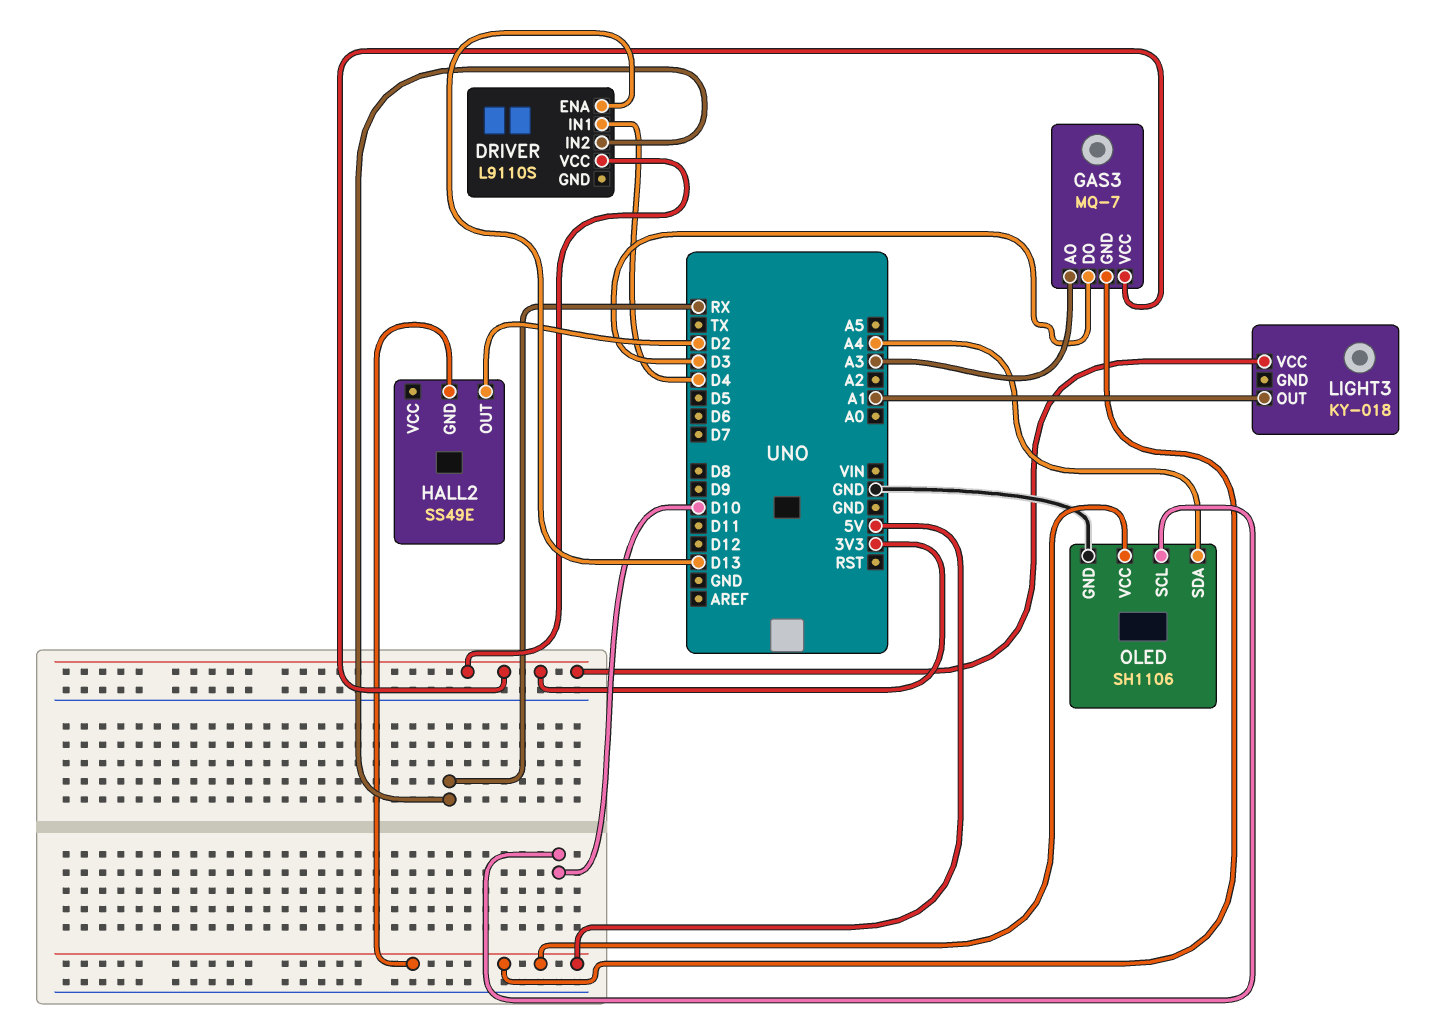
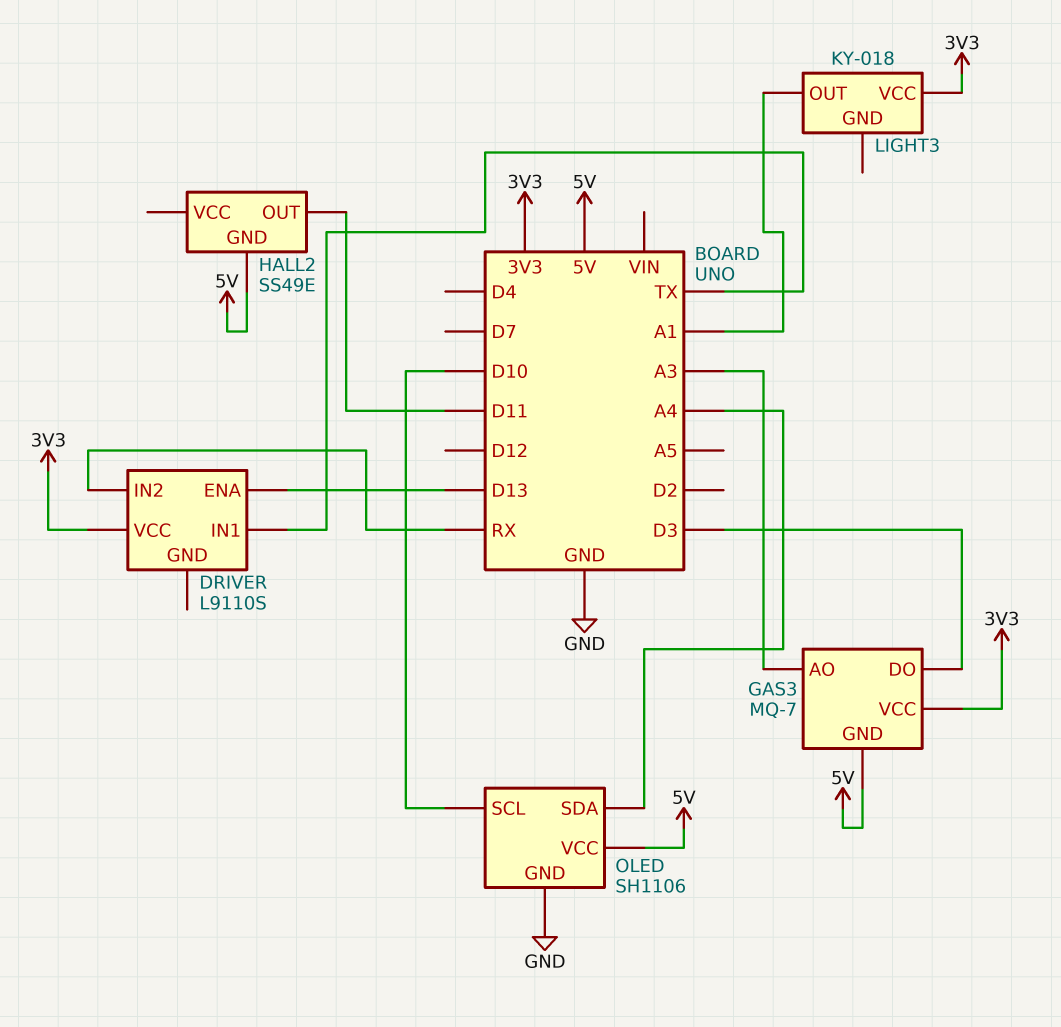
DRIVER pin IN1: D4 -> TX
HALL2 pin OUT: D2 -> D11

